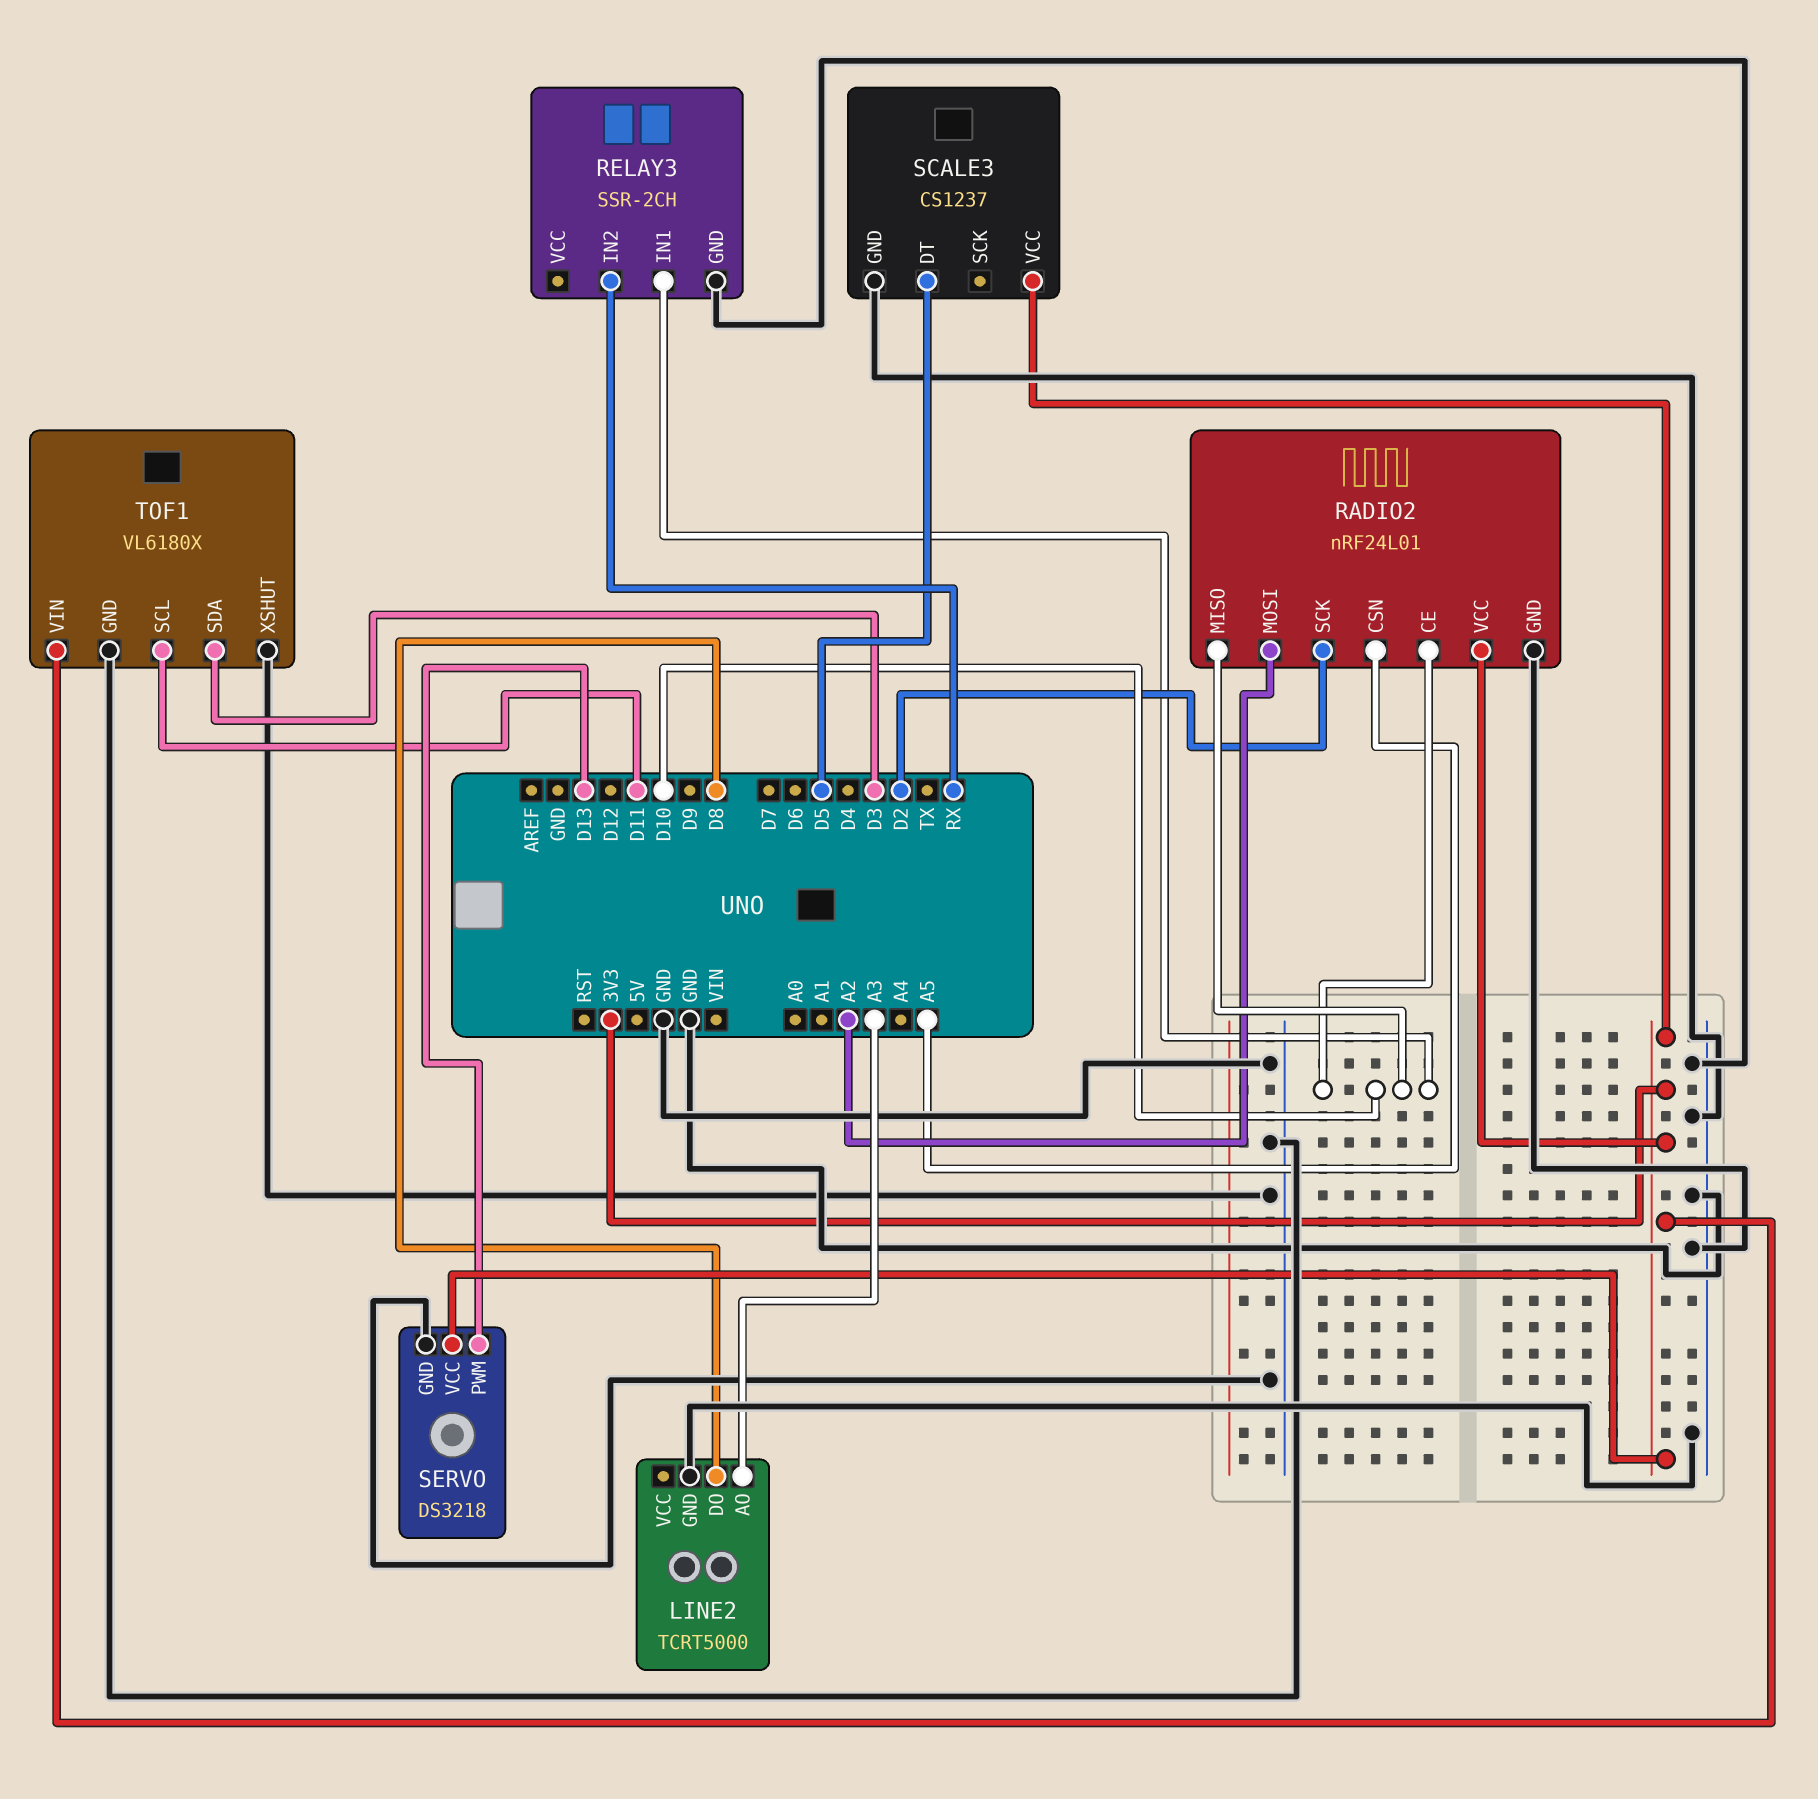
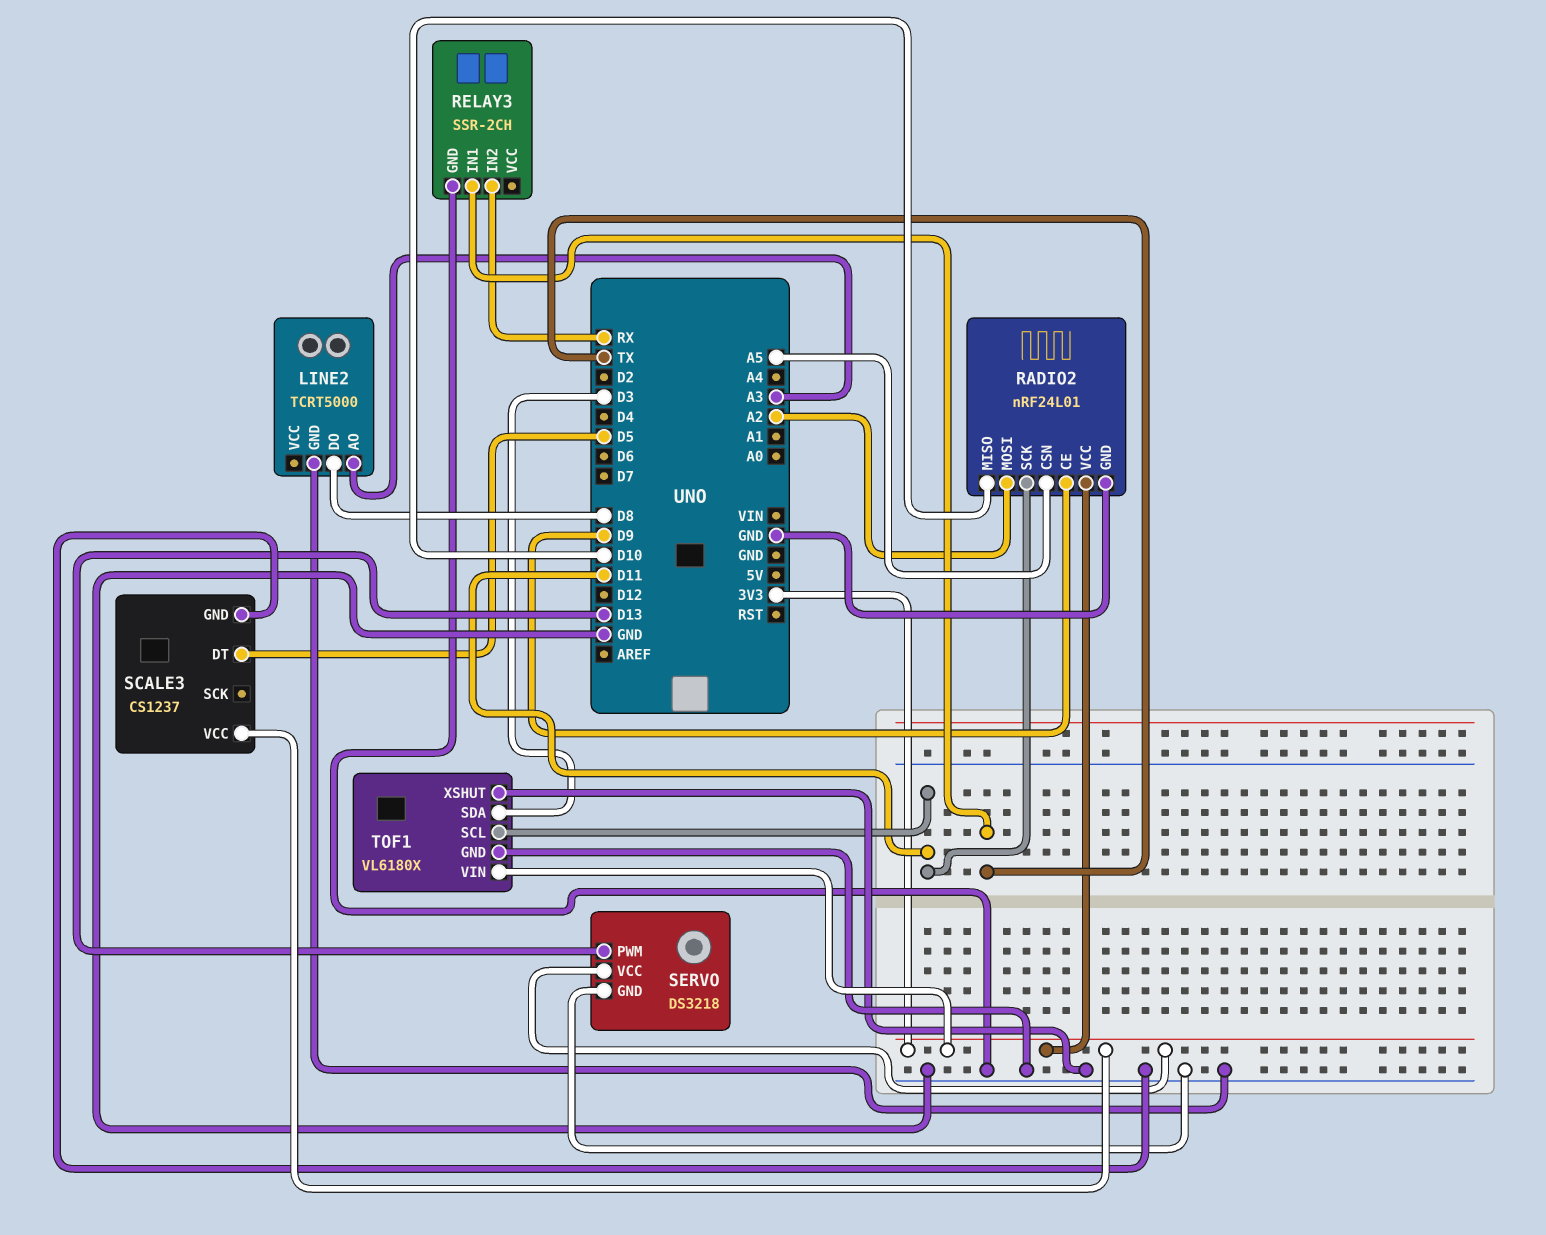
RADIO2 pin CE: D10 -> D9
RADIO2 pin SCK: D2 -> D11
RELAY3 pin IN1: D10 -> TX

